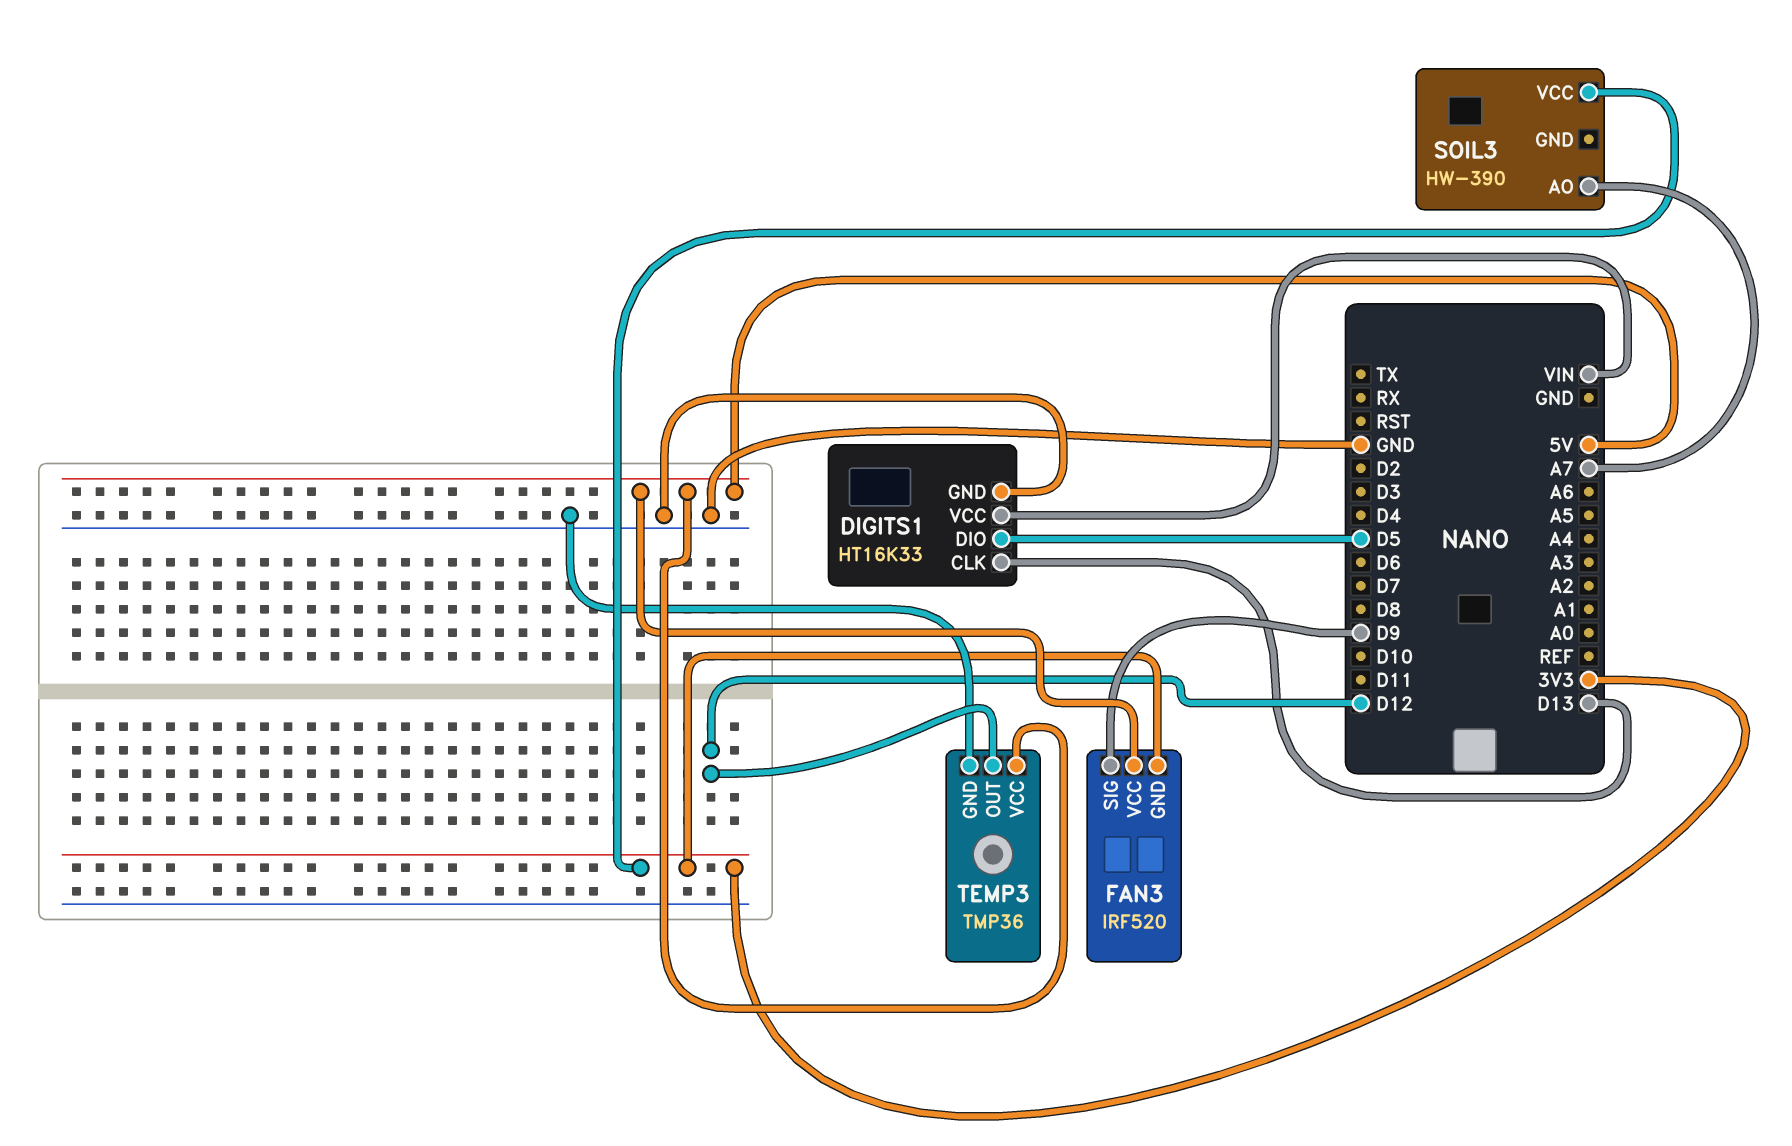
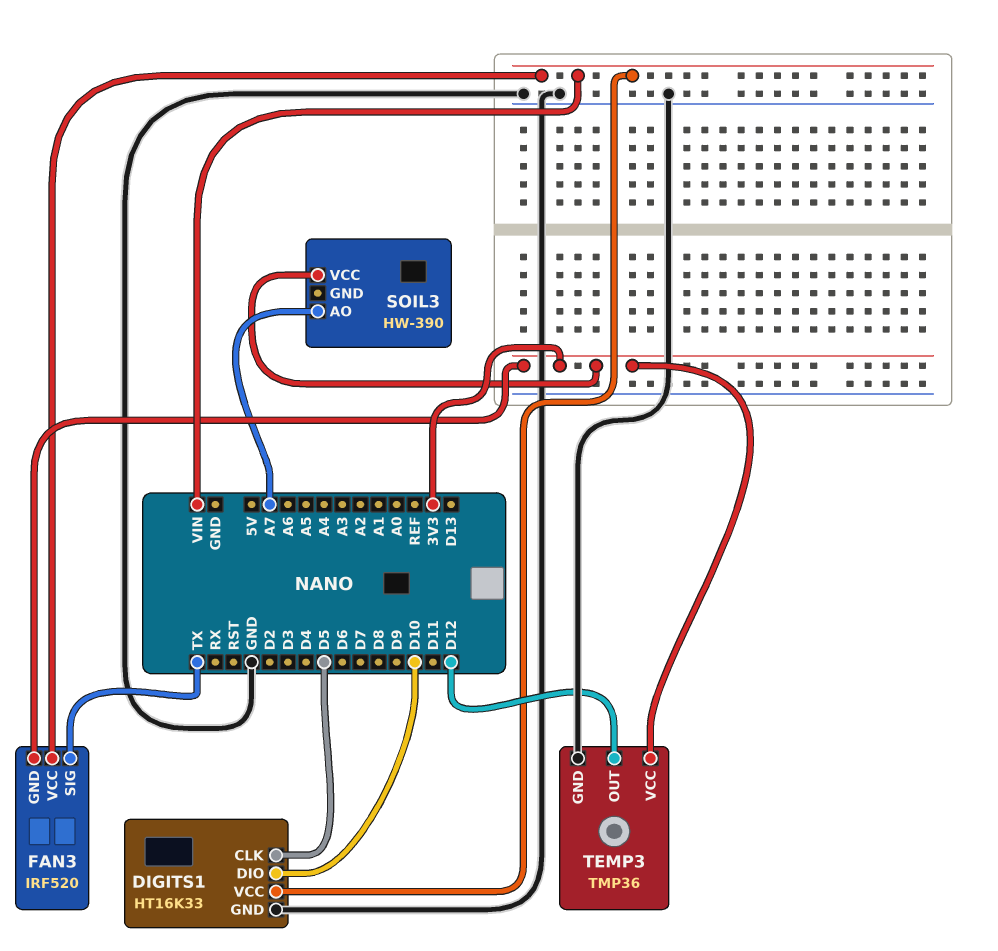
DIGITS1 pin CLK: D13 -> D5
DIGITS1 pin DIO: D5 -> D10
FAN3 pin SIG: D9 -> TX
FAN3 pin VCC: 5V -> VIN
TEMP3 pin VCC: 5V -> 3V3

